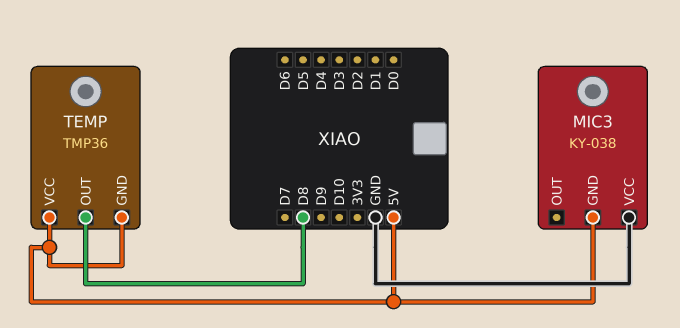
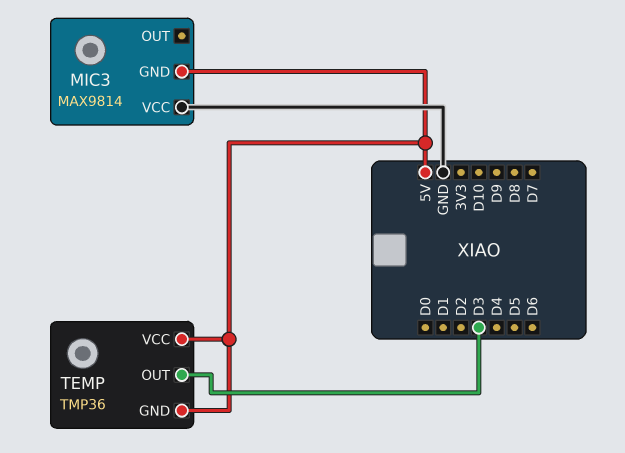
MIC3: KY-038 -> MAX9814
TEMP pin OUT: D8 -> D3

